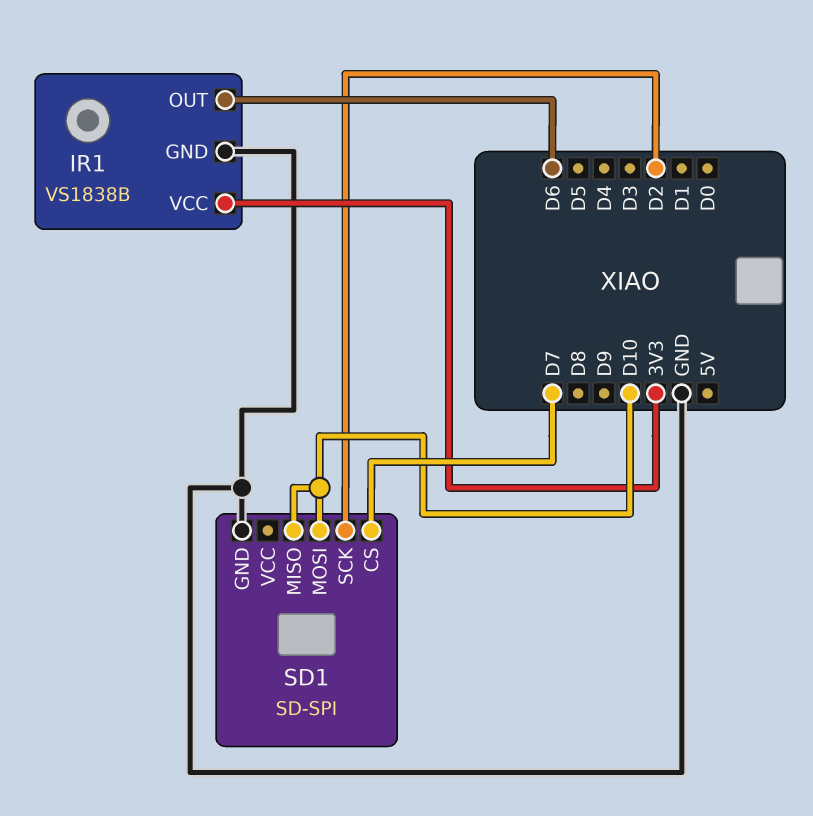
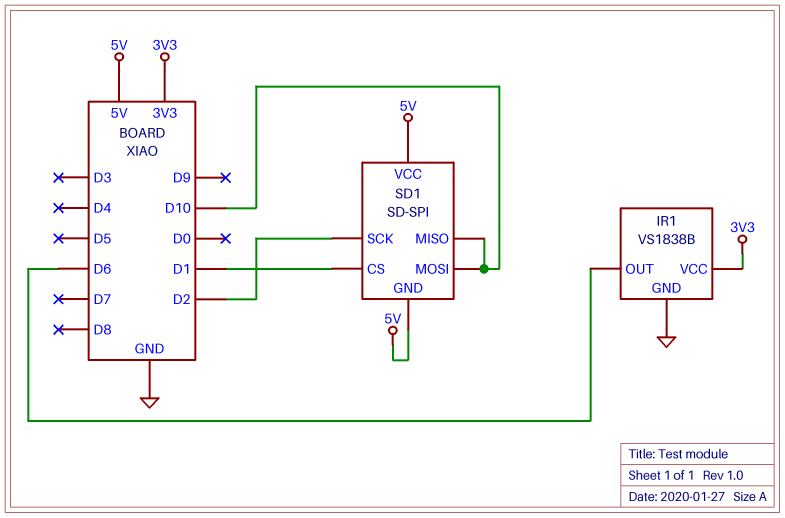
SD1 pin CS: D7 -> D1
SD1 pin GND: GND -> 5V
SD1 pin VCC: none -> 5V

